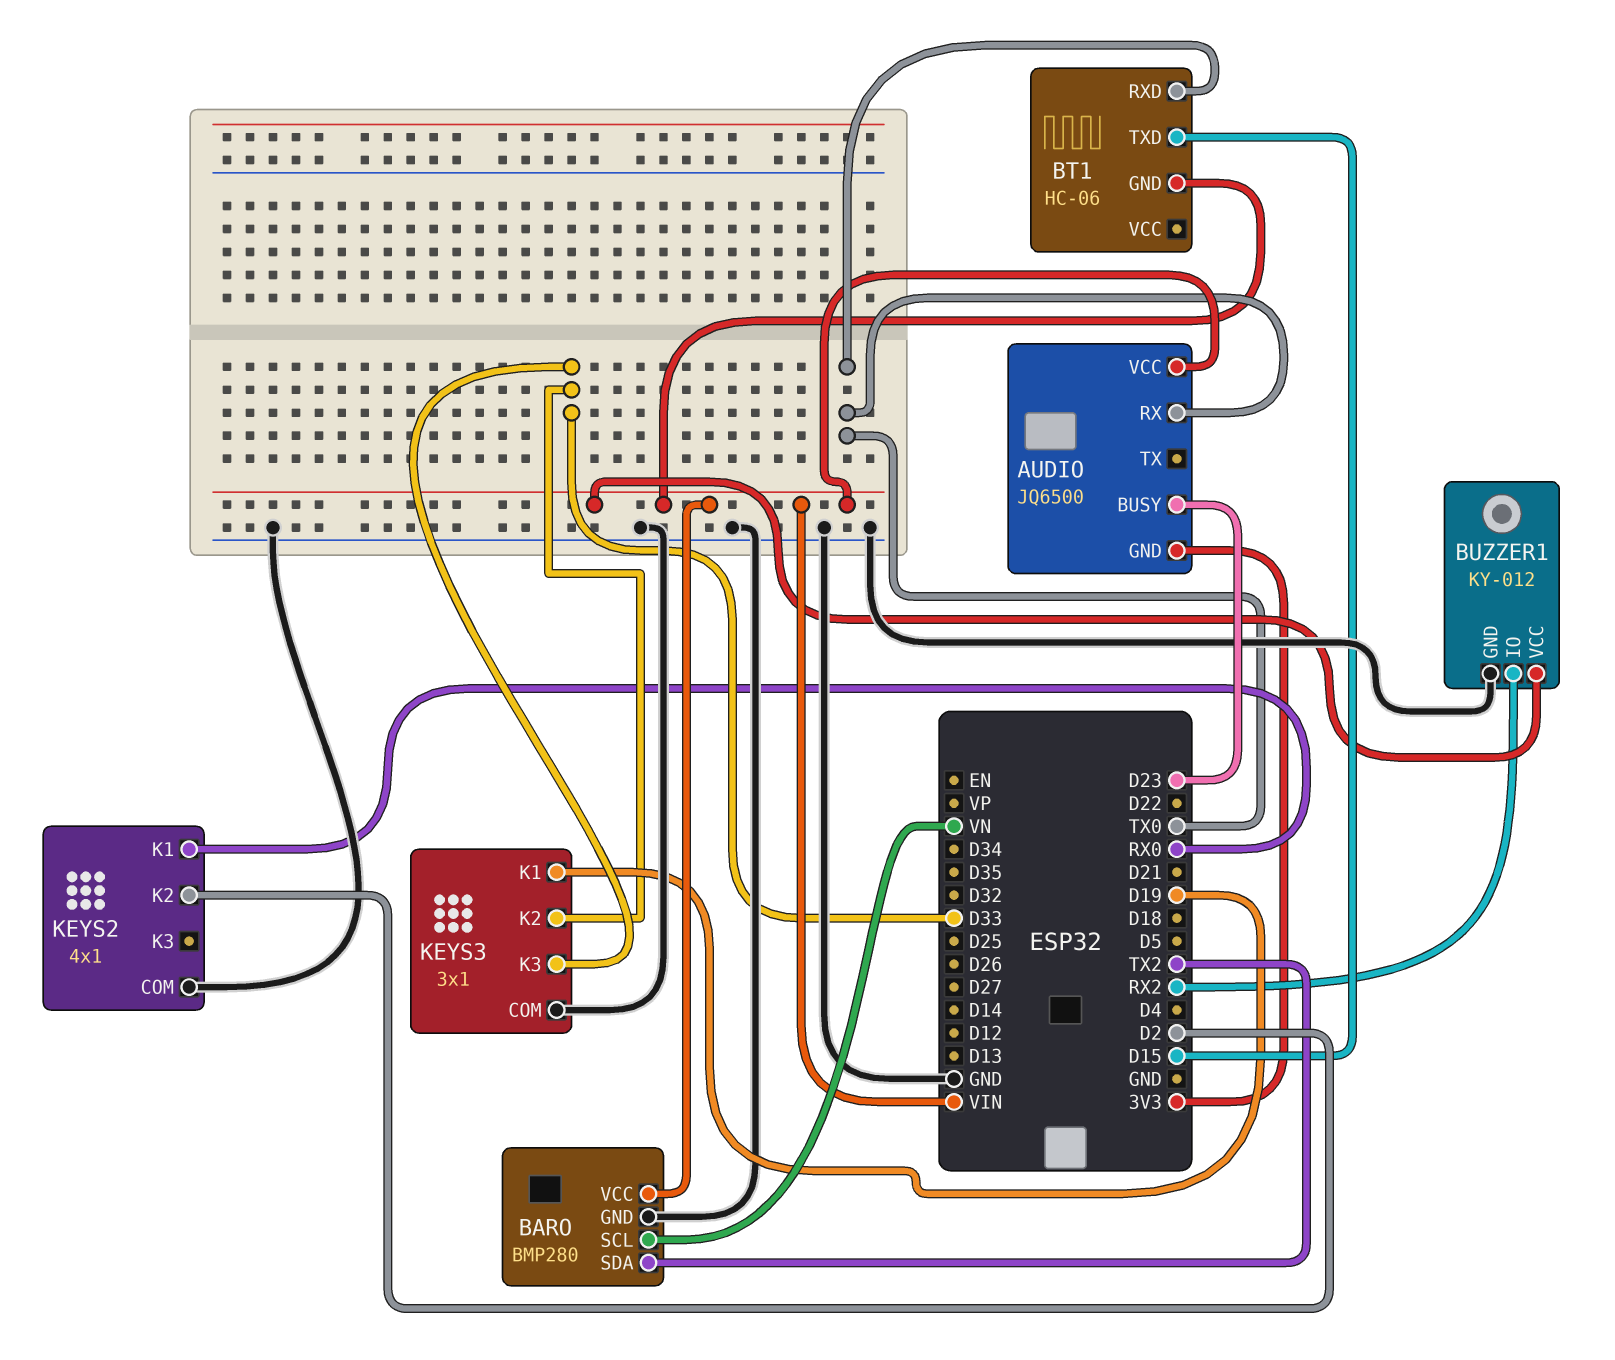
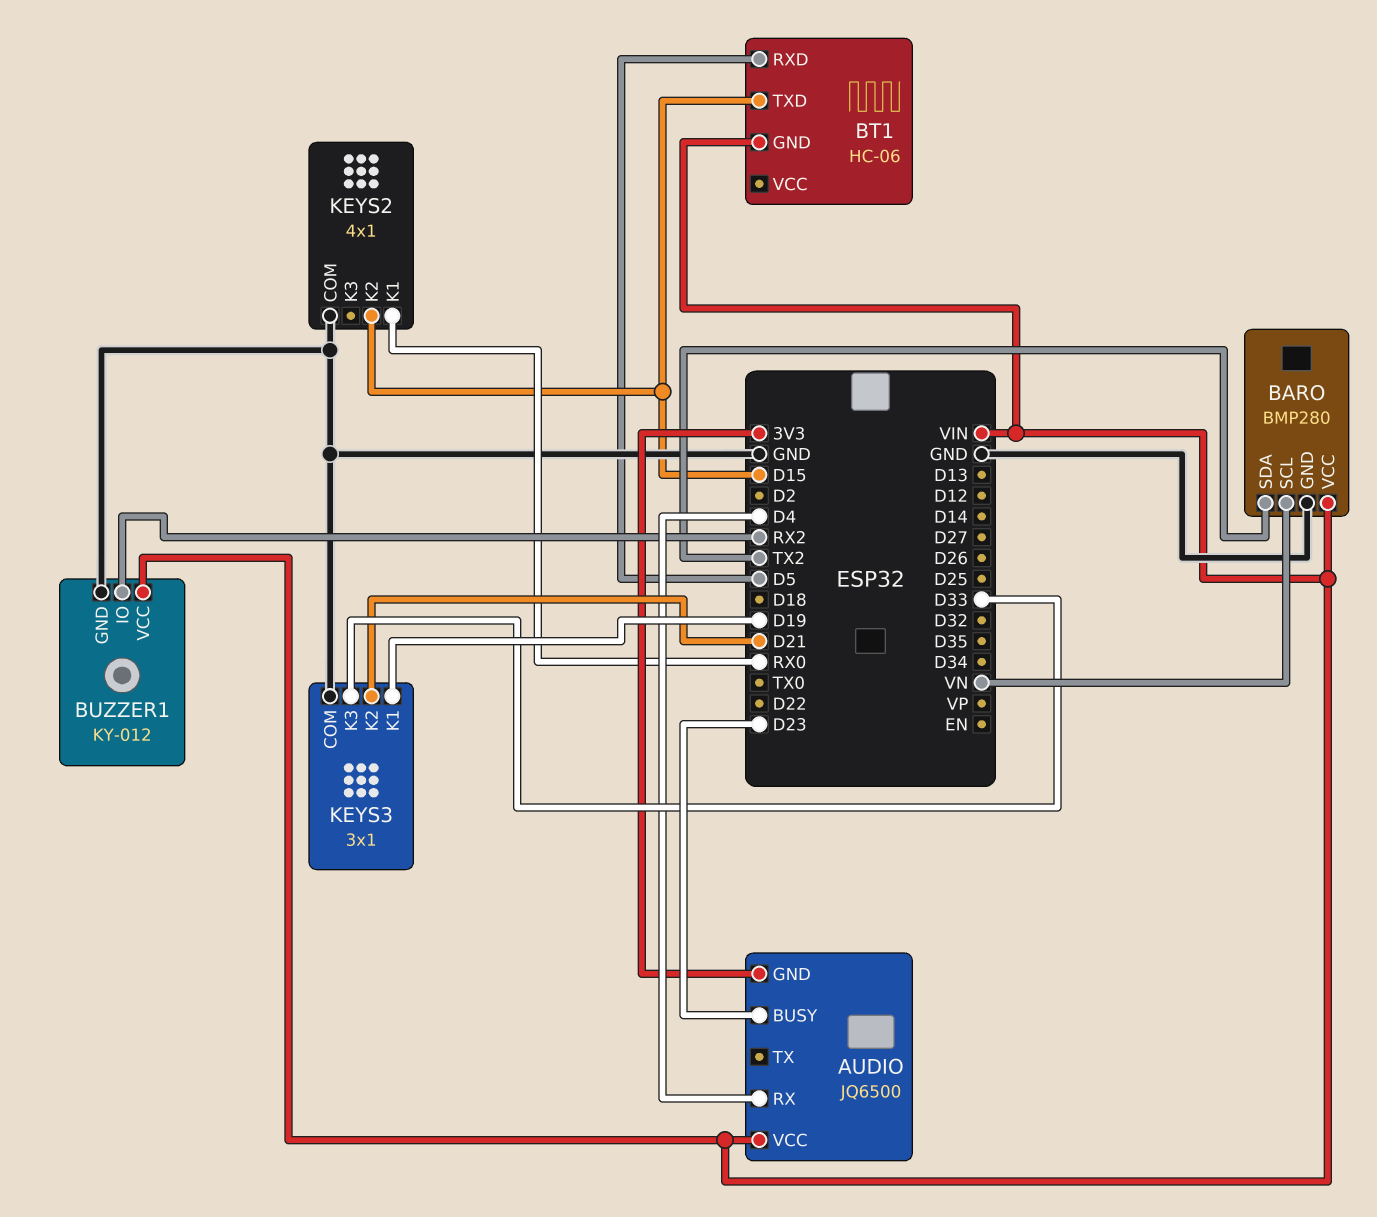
AUDIO pin RX: TX0 -> D4
BT1 pin RXD: TX0 -> D5
KEYS2 pin K2: D2 -> D15
KEYS3 pin K2: D33 -> D21

